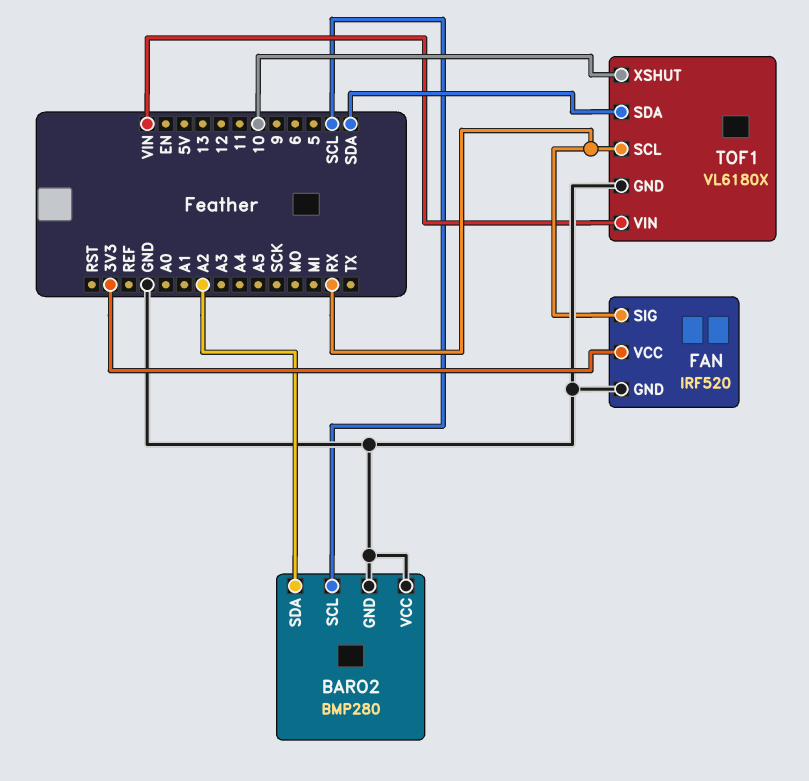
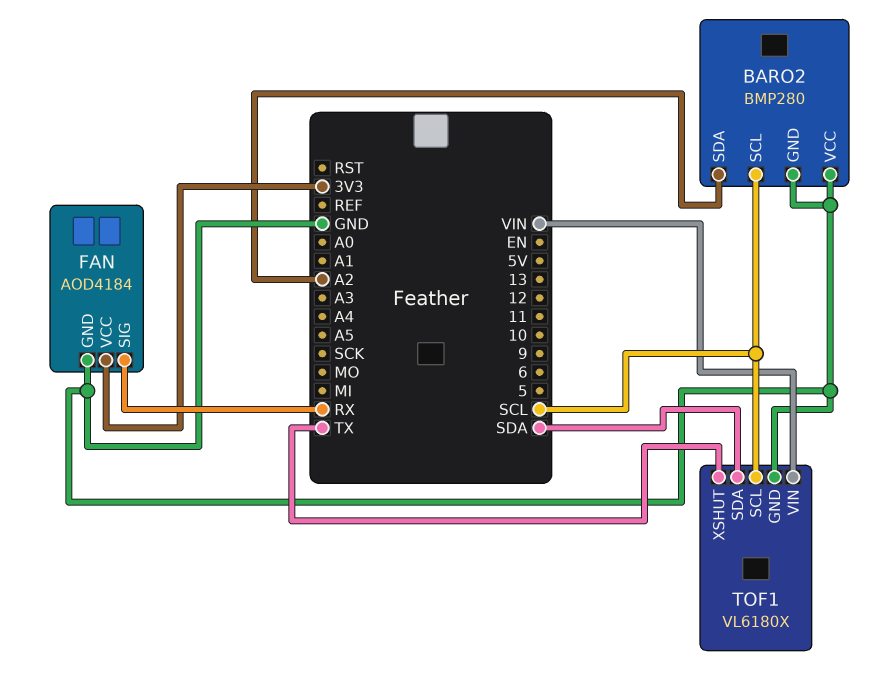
FAN: IRF520 -> AOD4184
TOF1 pin SCL: RX -> SCL
TOF1 pin XSHUT: 10 -> TX

